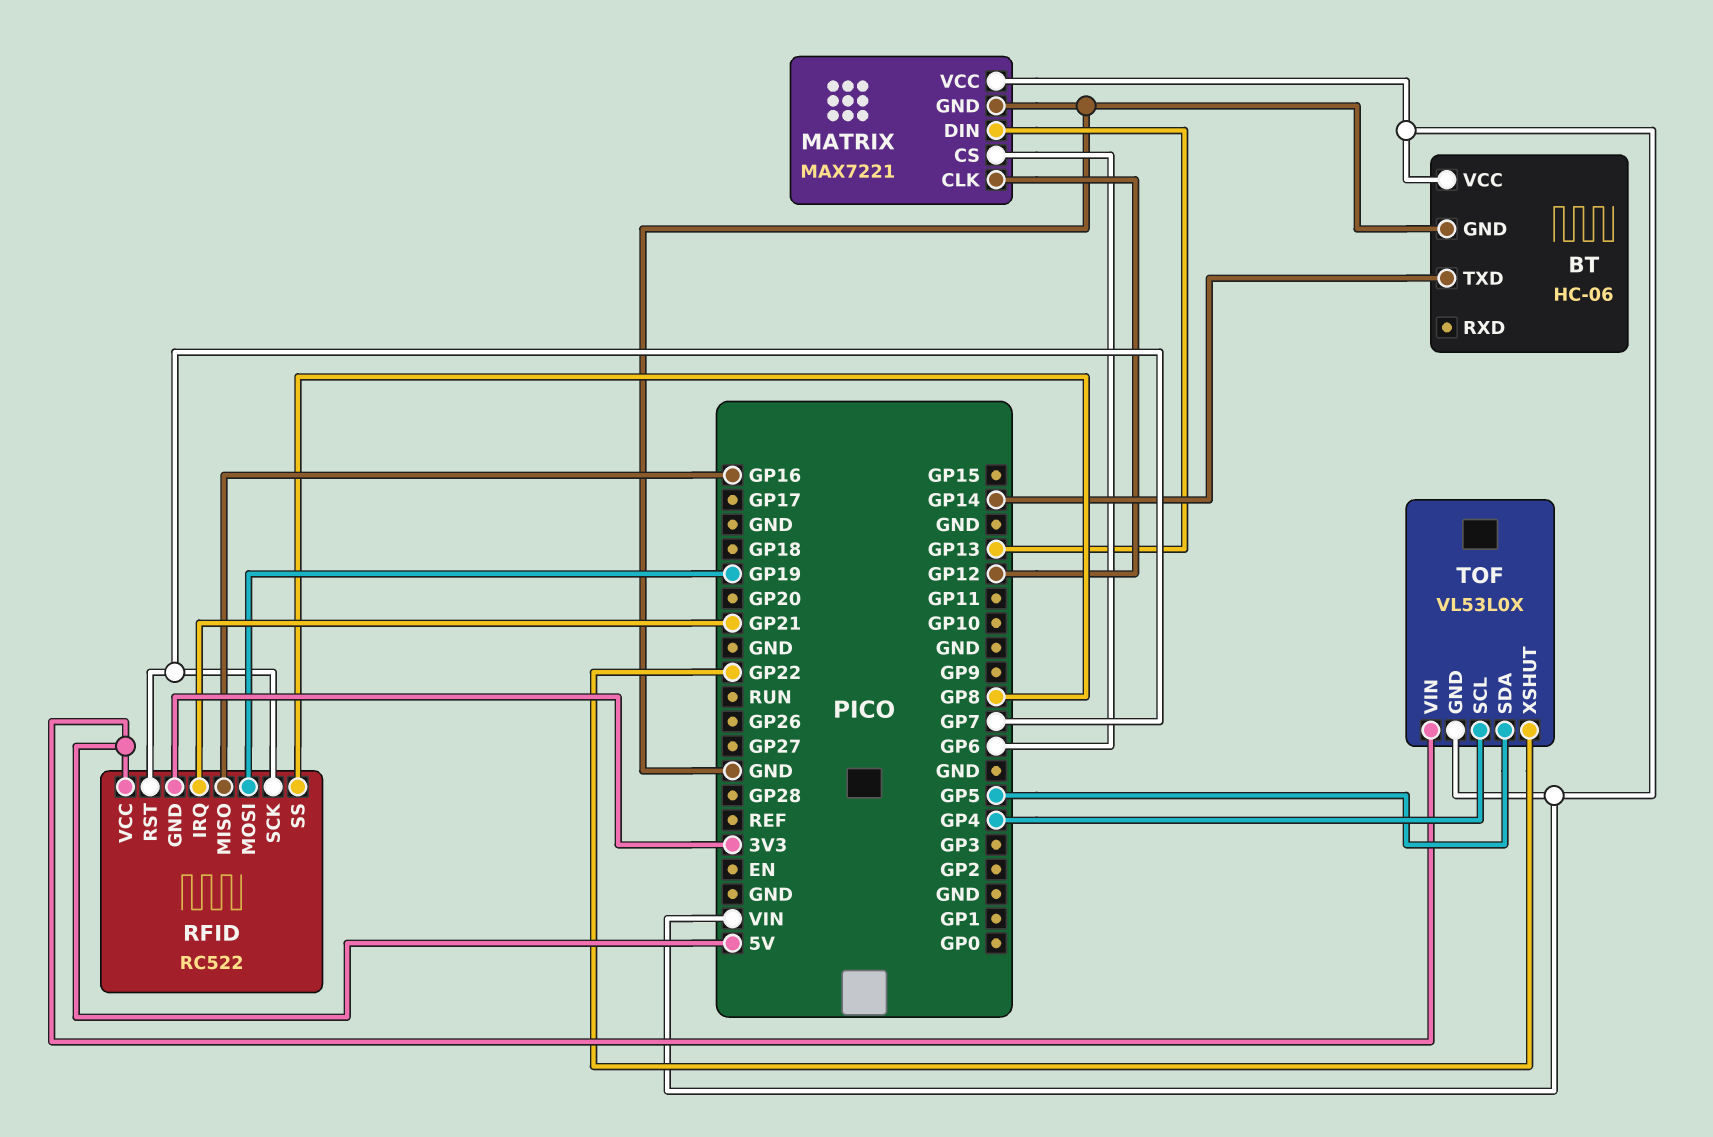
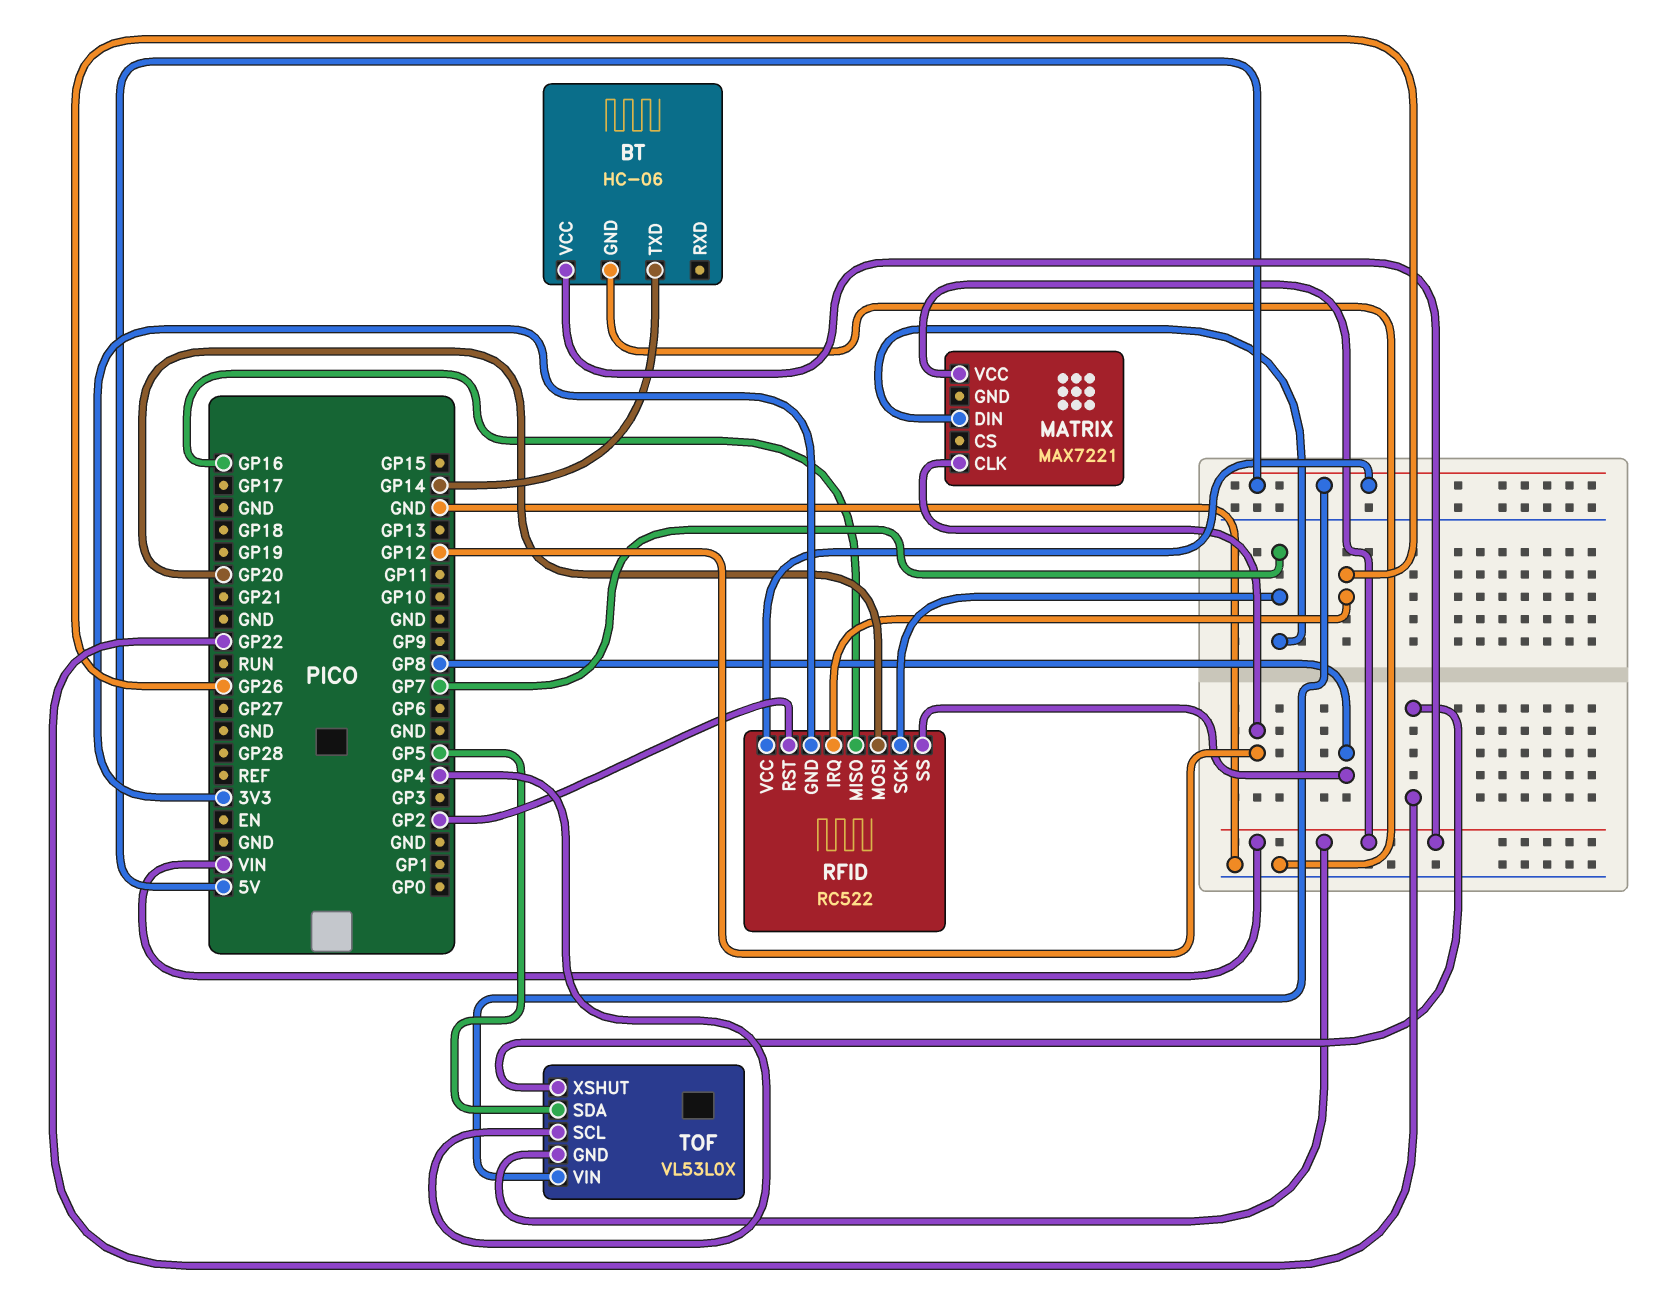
MATRIX pin CS: GP6 -> none
MATRIX pin DIN: GP13 -> GP7
MATRIX pin GND: GND -> none
RFID pin IRQ: GP21 -> GP26
RFID pin MOSI: GP19 -> GP20
RFID pin RST: GP7 -> GP2

